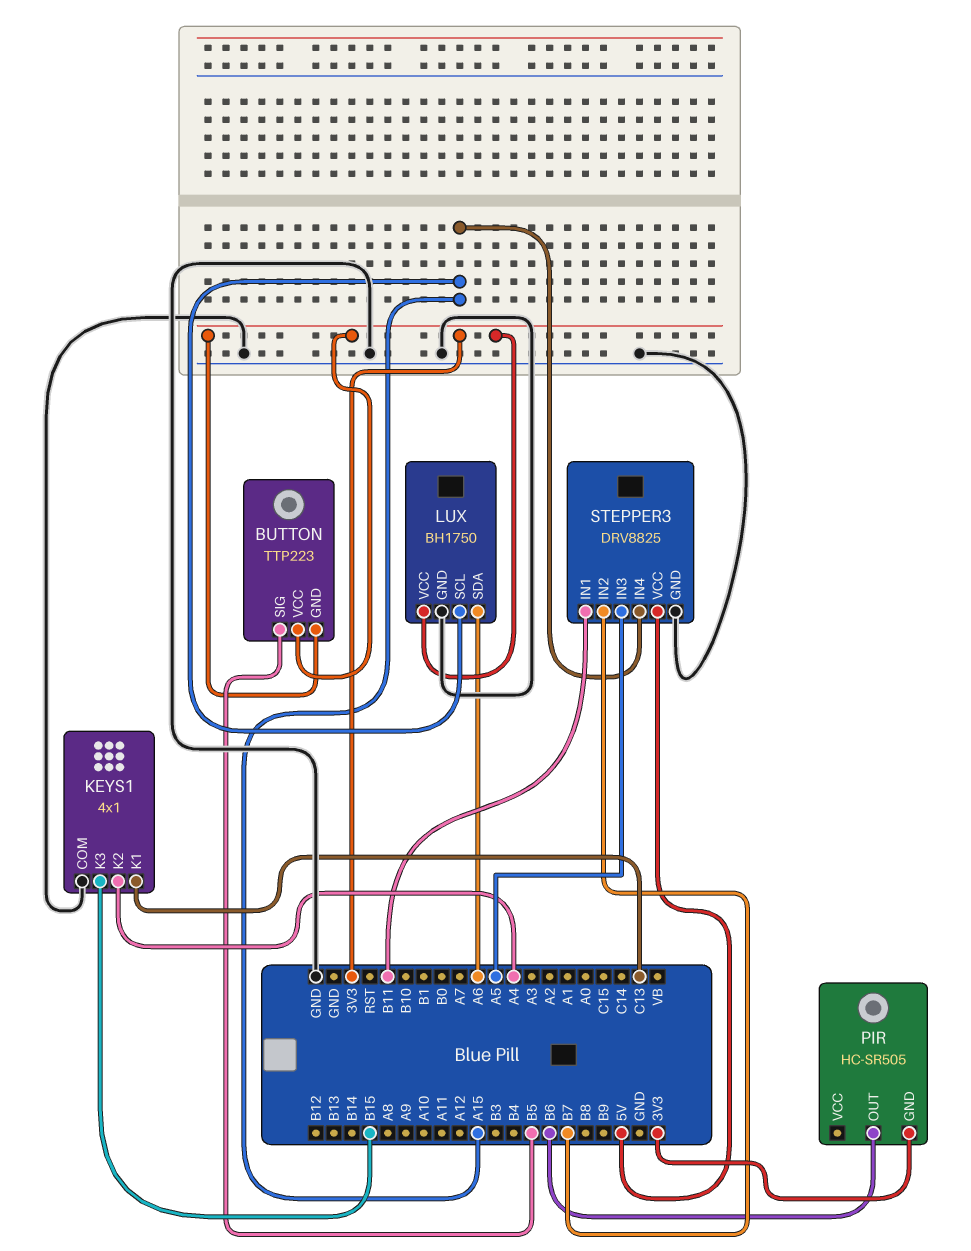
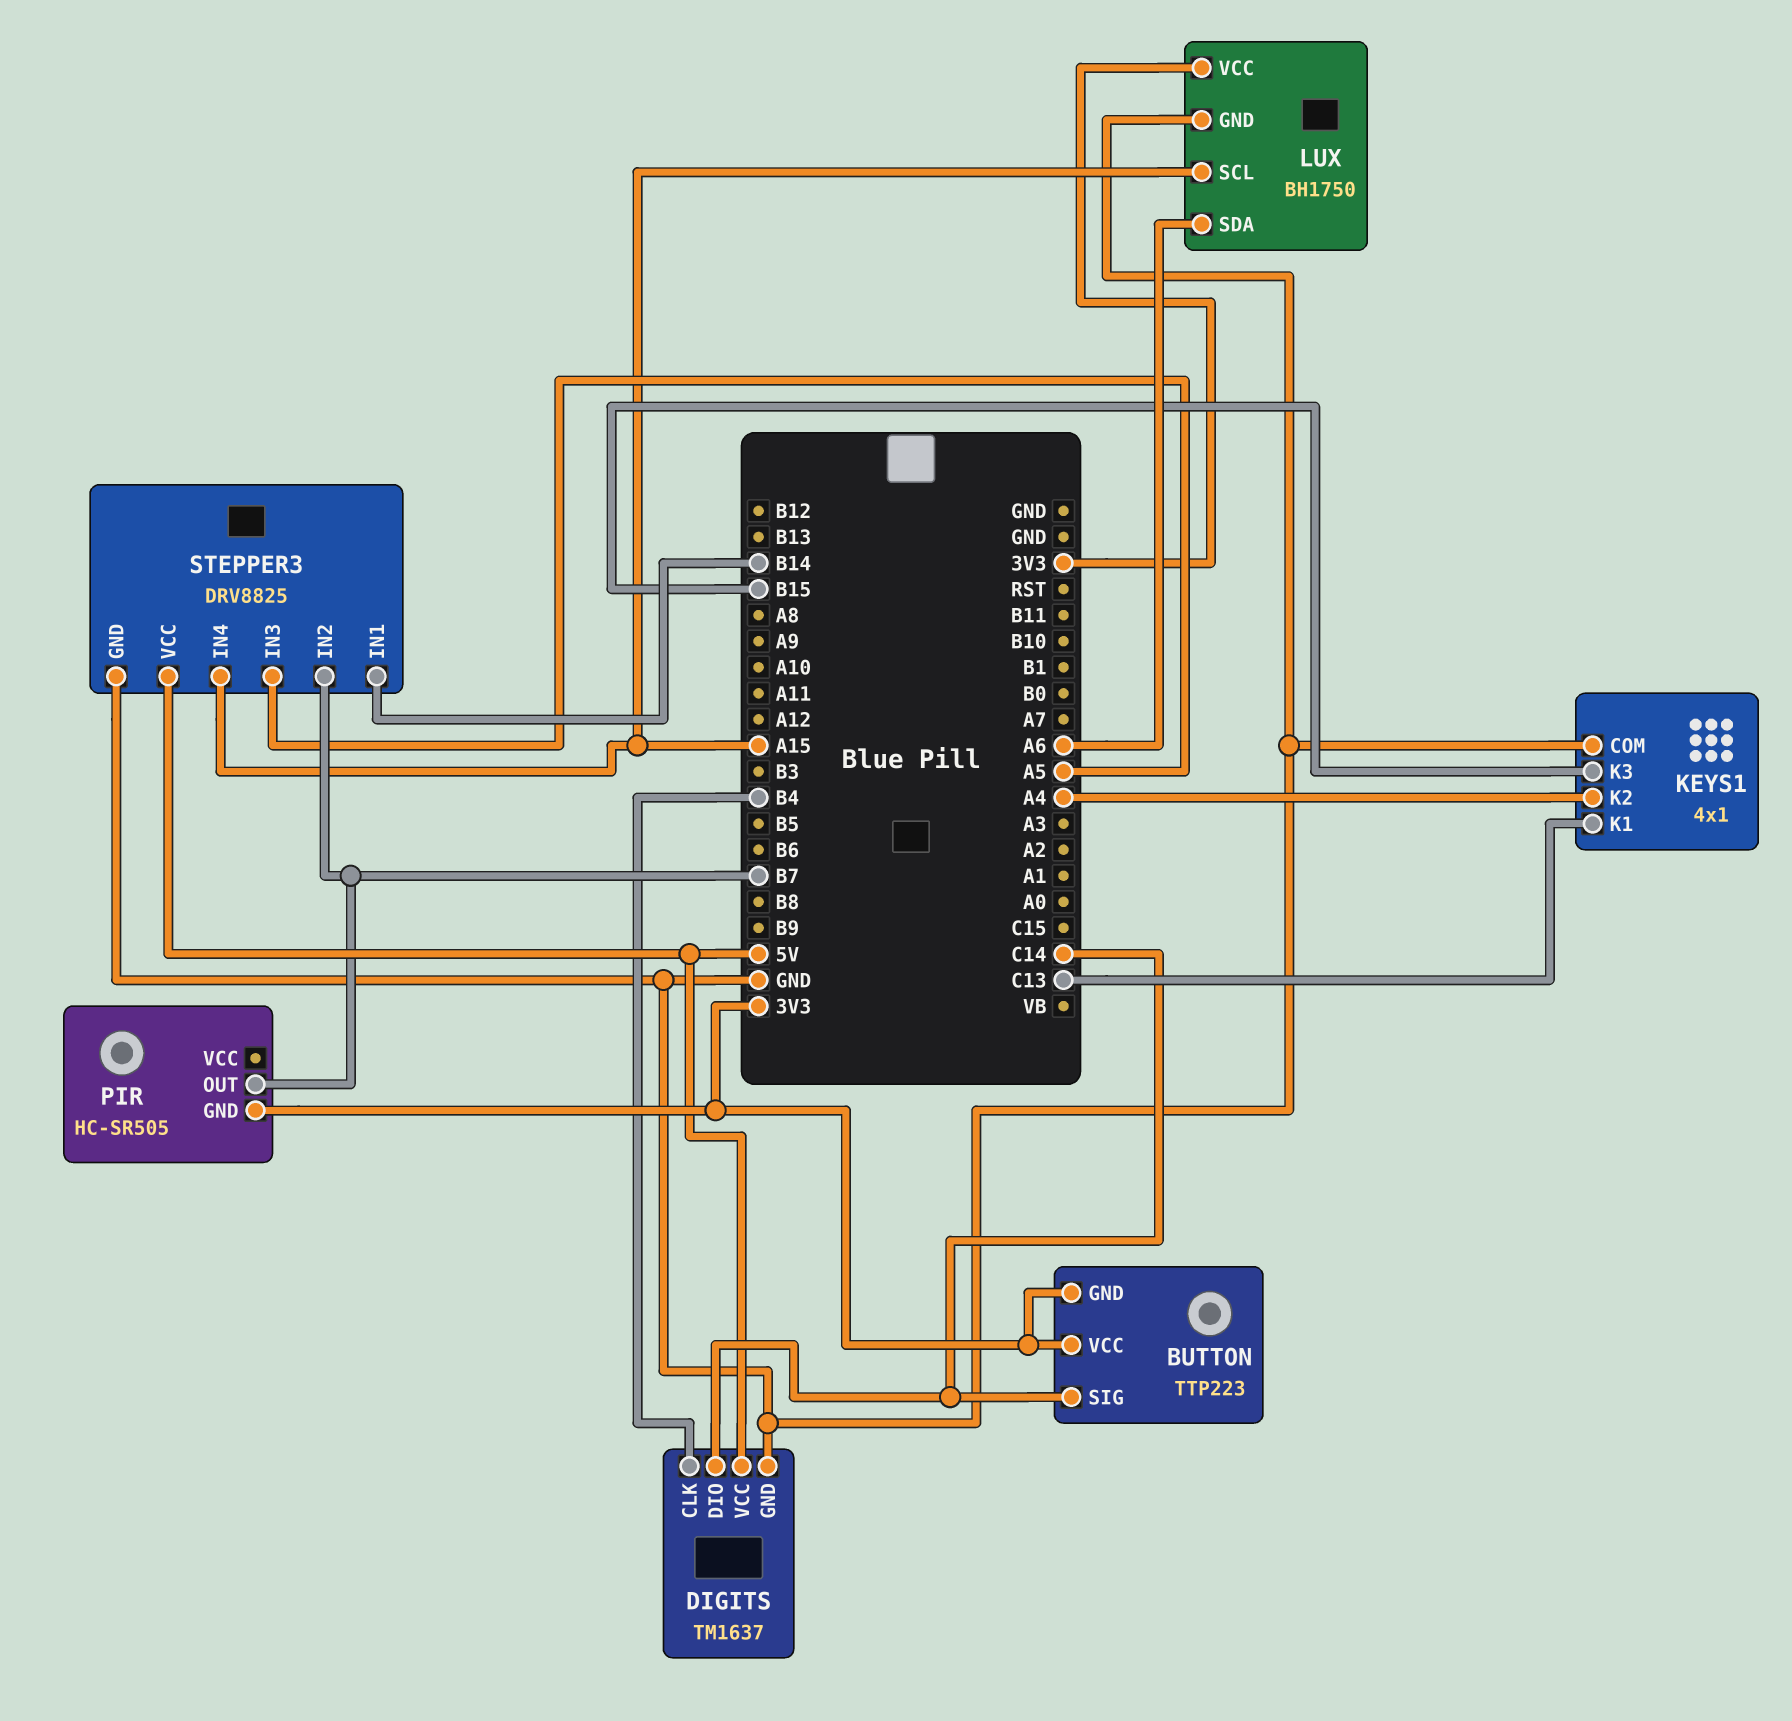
BUTTON pin SIG: B5 -> C14
DIGITS: none -> TM1637
DIGITS pin CLK: none -> B4
DIGITS pin DIO: none -> C14
DIGITS pin GND: none -> GND
DIGITS pin VCC: none -> 5V
PIR pin OUT: B6 -> B7
STEPPER3 pin IN1: B11 -> B14

